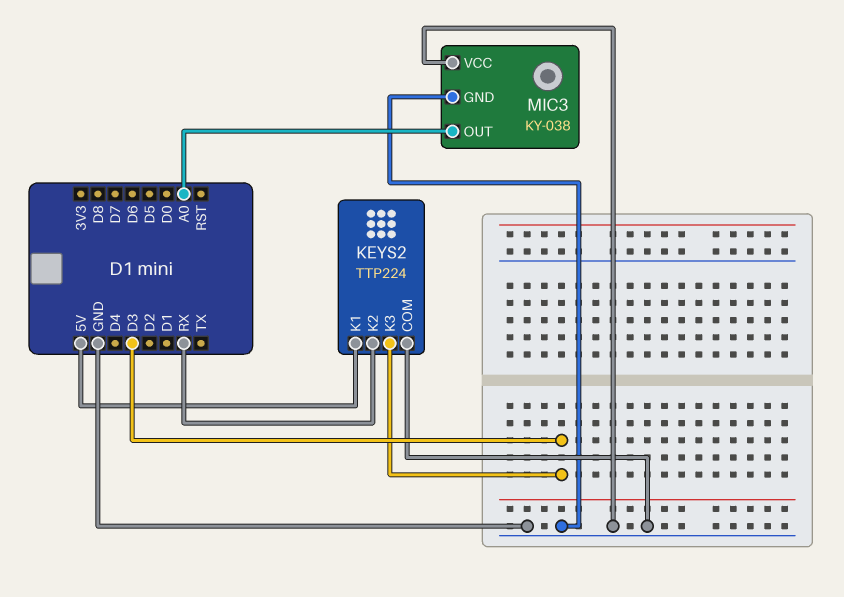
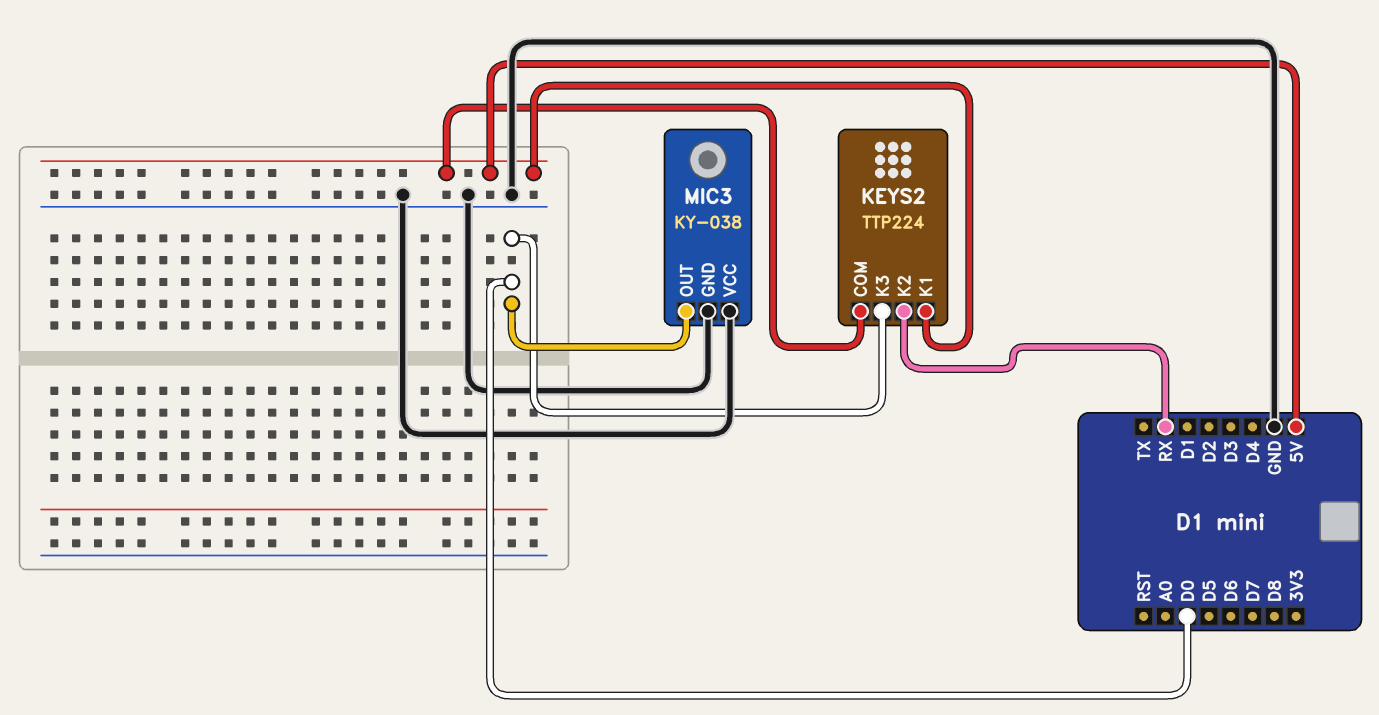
KEYS2 pin COM: GND -> 5V
KEYS2 pin K3: D3 -> D0
MIC3 pin OUT: A0 -> D0

